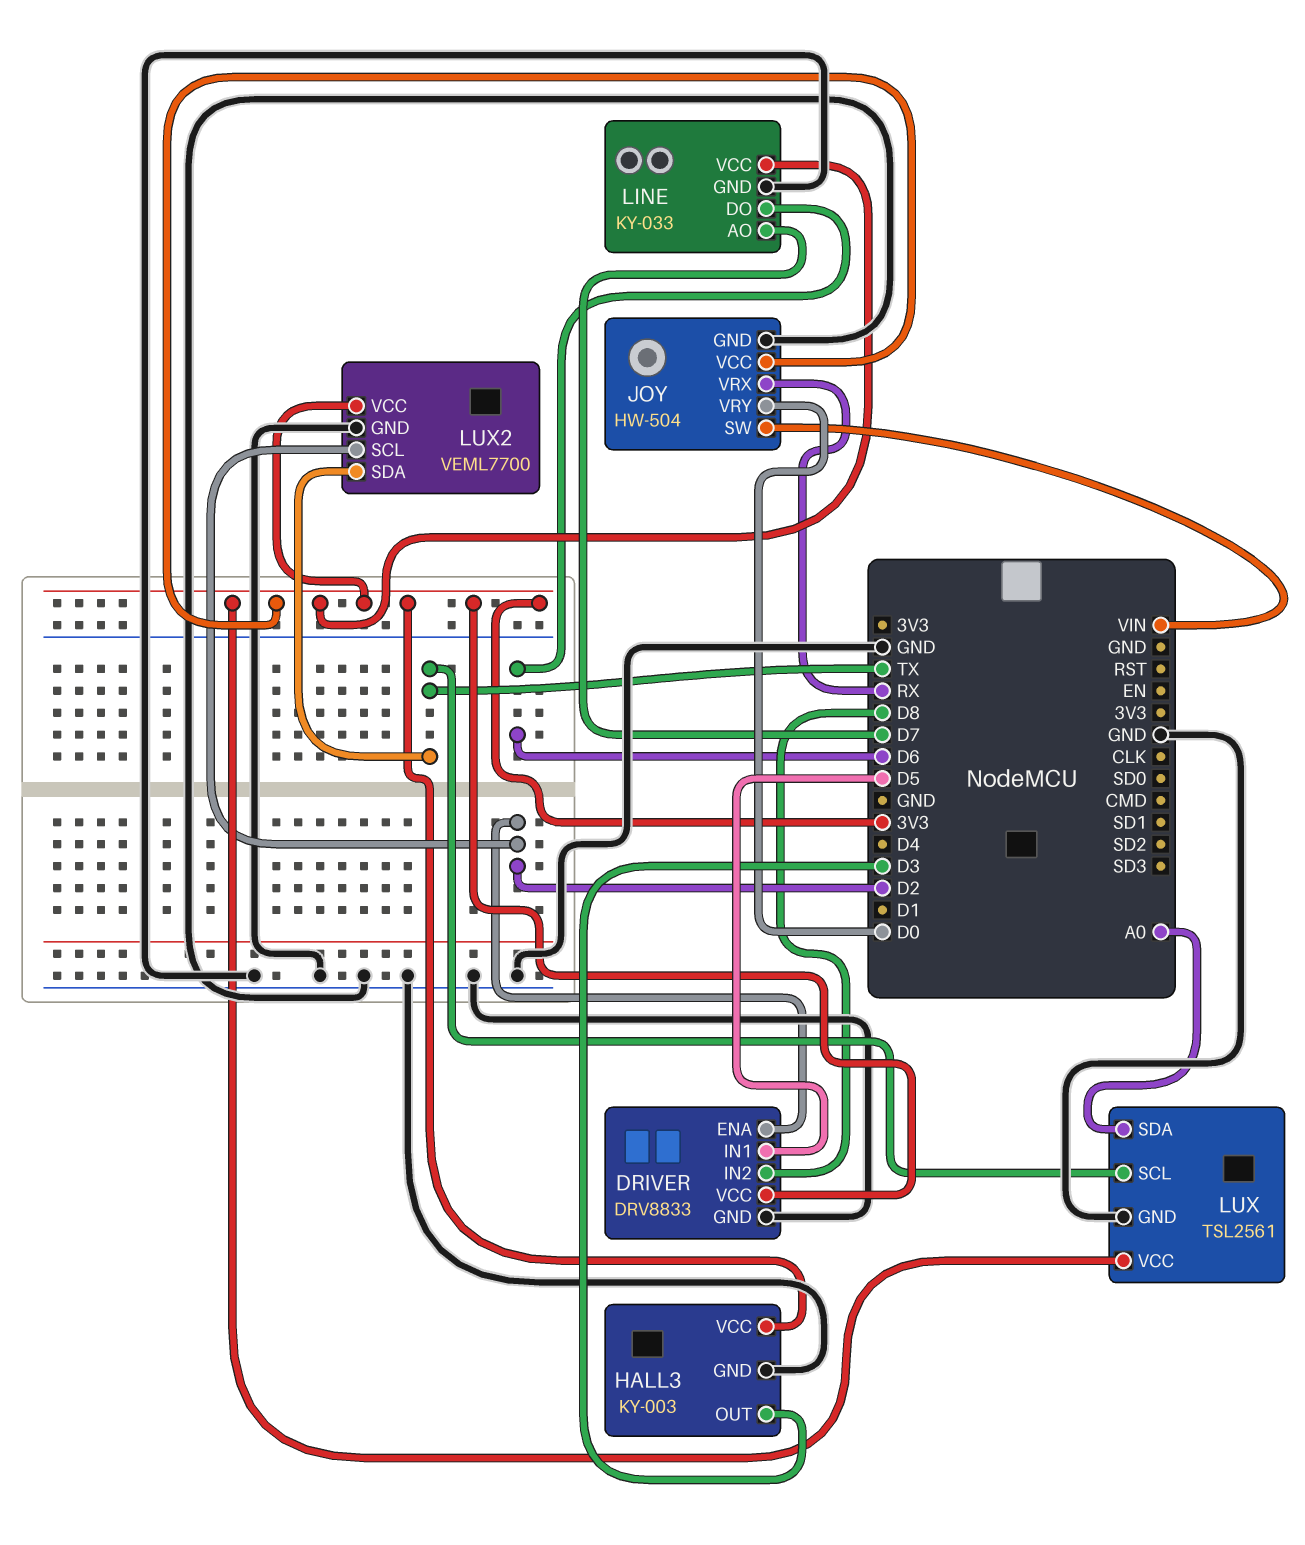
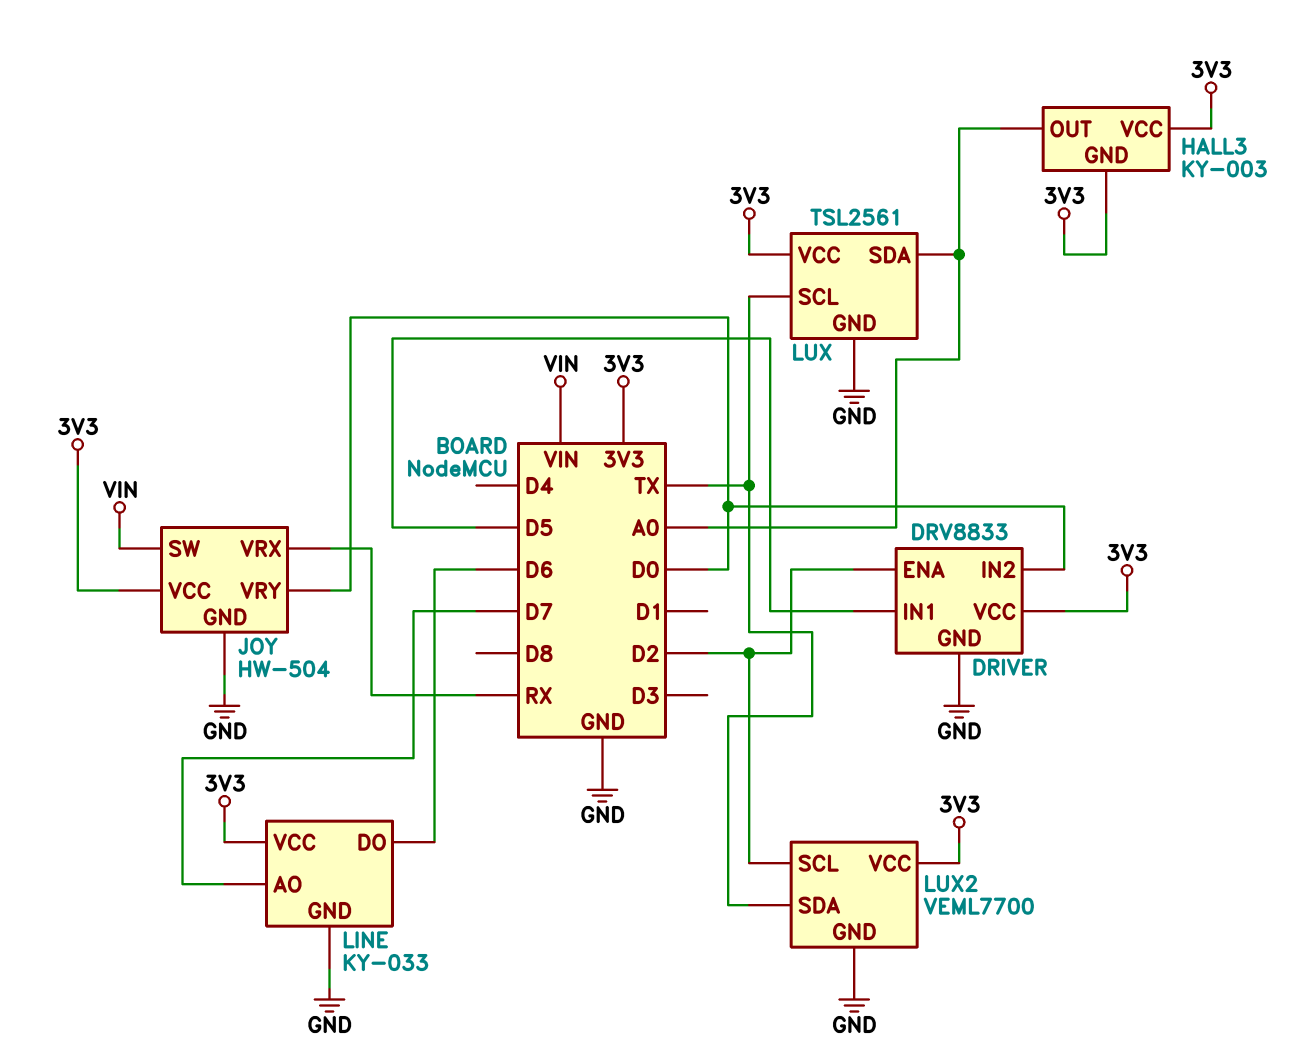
DRIVER pin IN2: D8 -> D0
HALL3 pin GND: GND -> 3V3
HALL3 pin OUT: D3 -> A0

